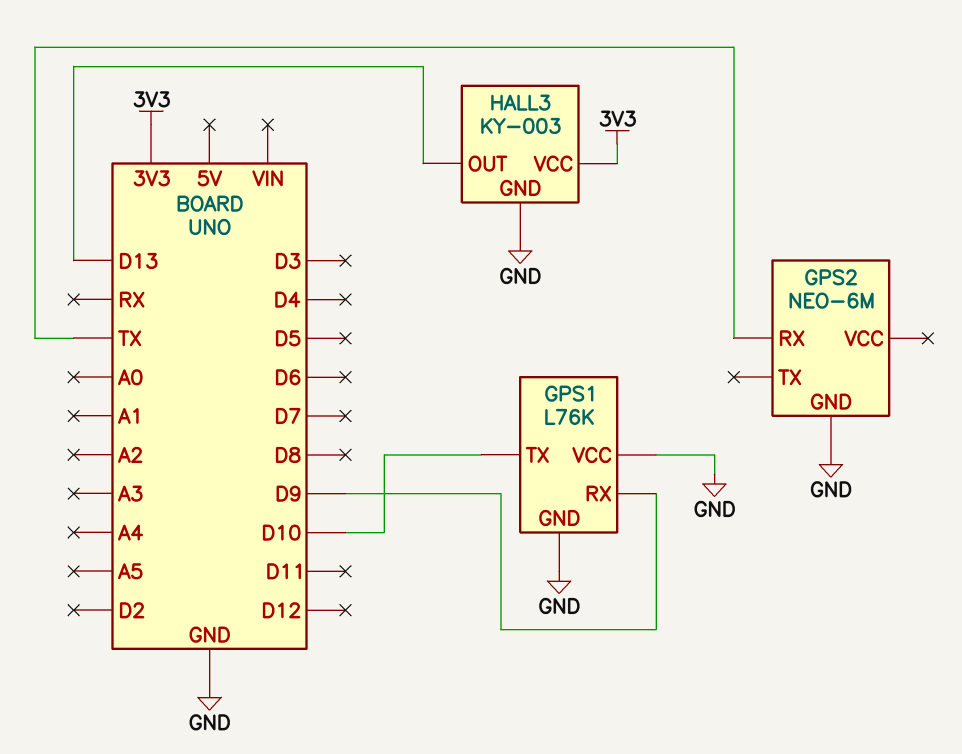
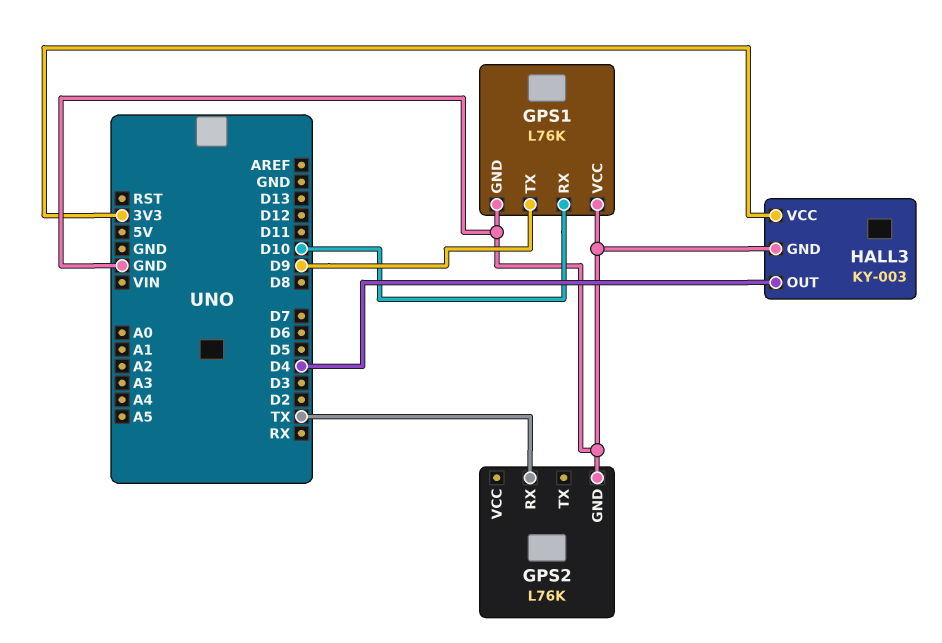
GPS1 pin RX: D9 -> D10
GPS1 pin TX: D10 -> D9
GPS2: NEO-6M -> L76K
HALL3 pin OUT: D13 -> D4

